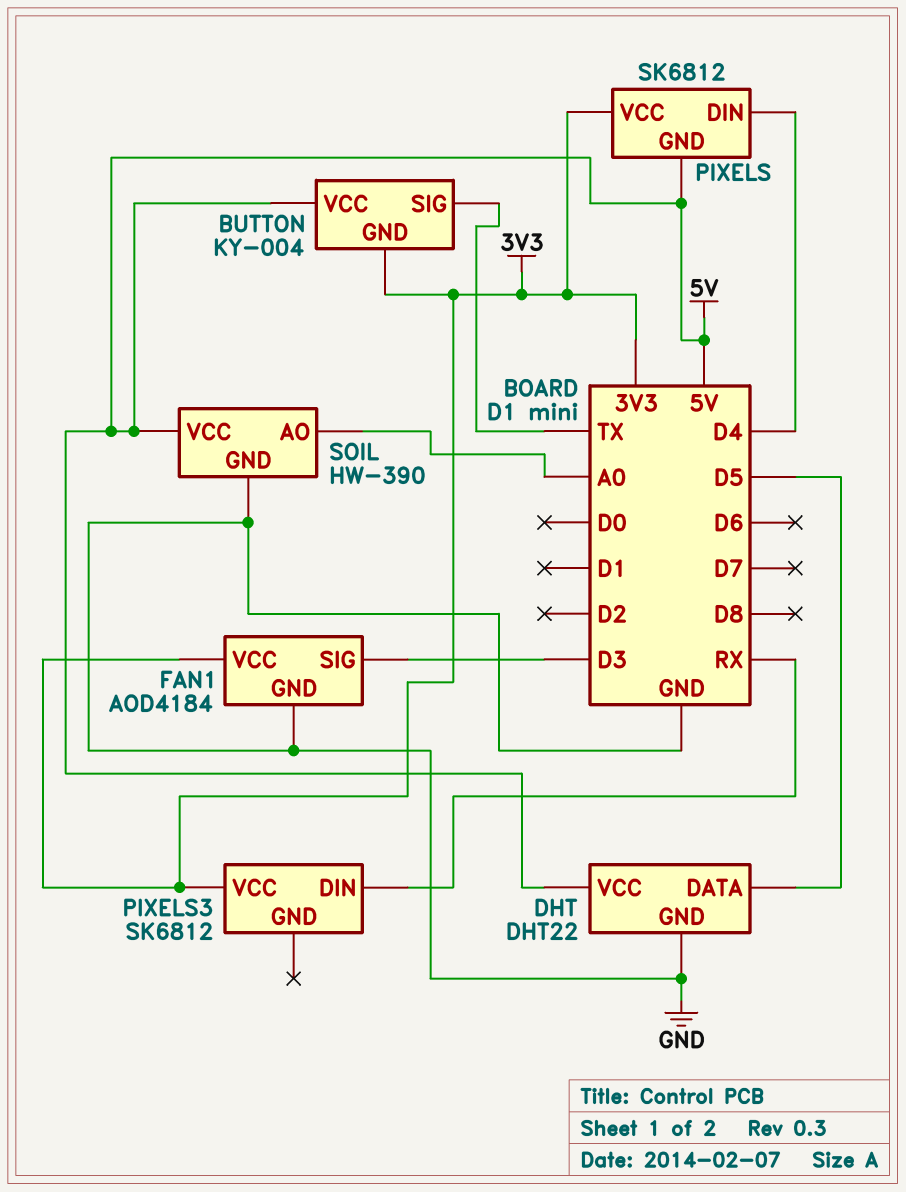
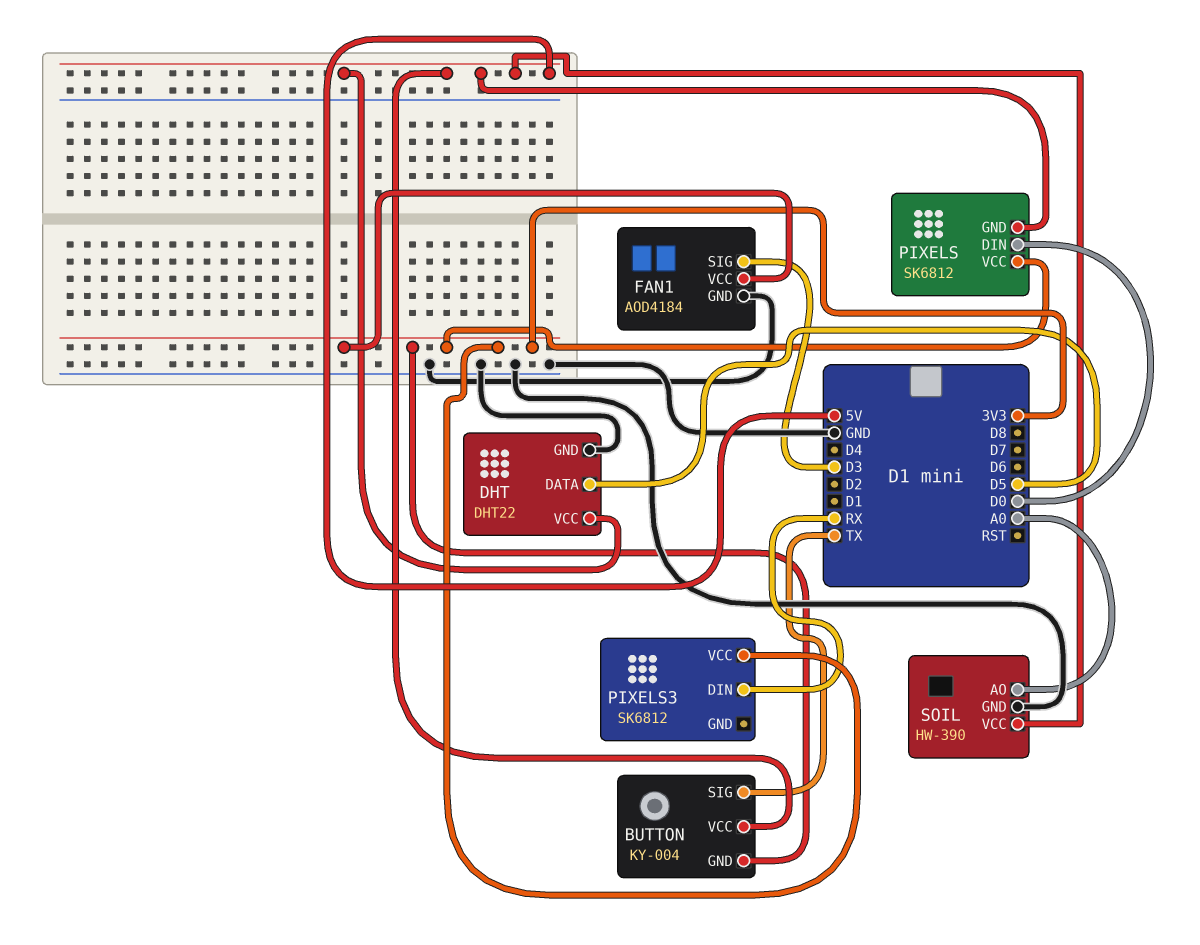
PIXELS pin DIN: D4 -> D0

